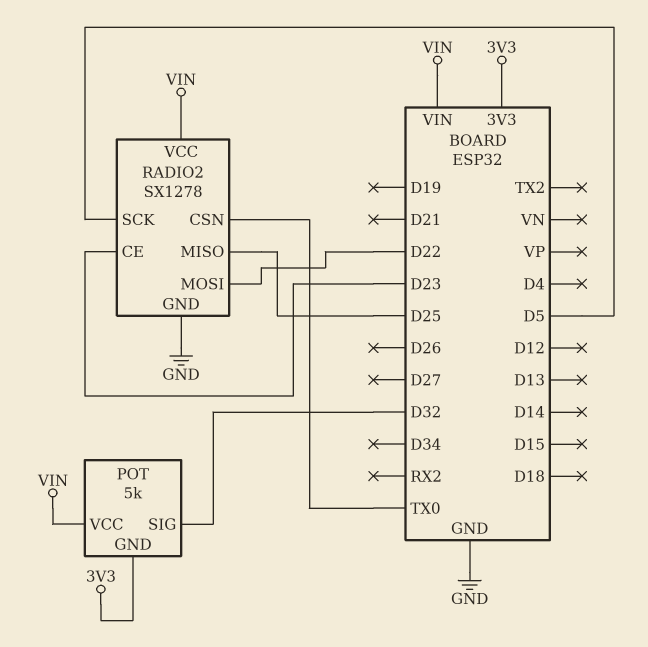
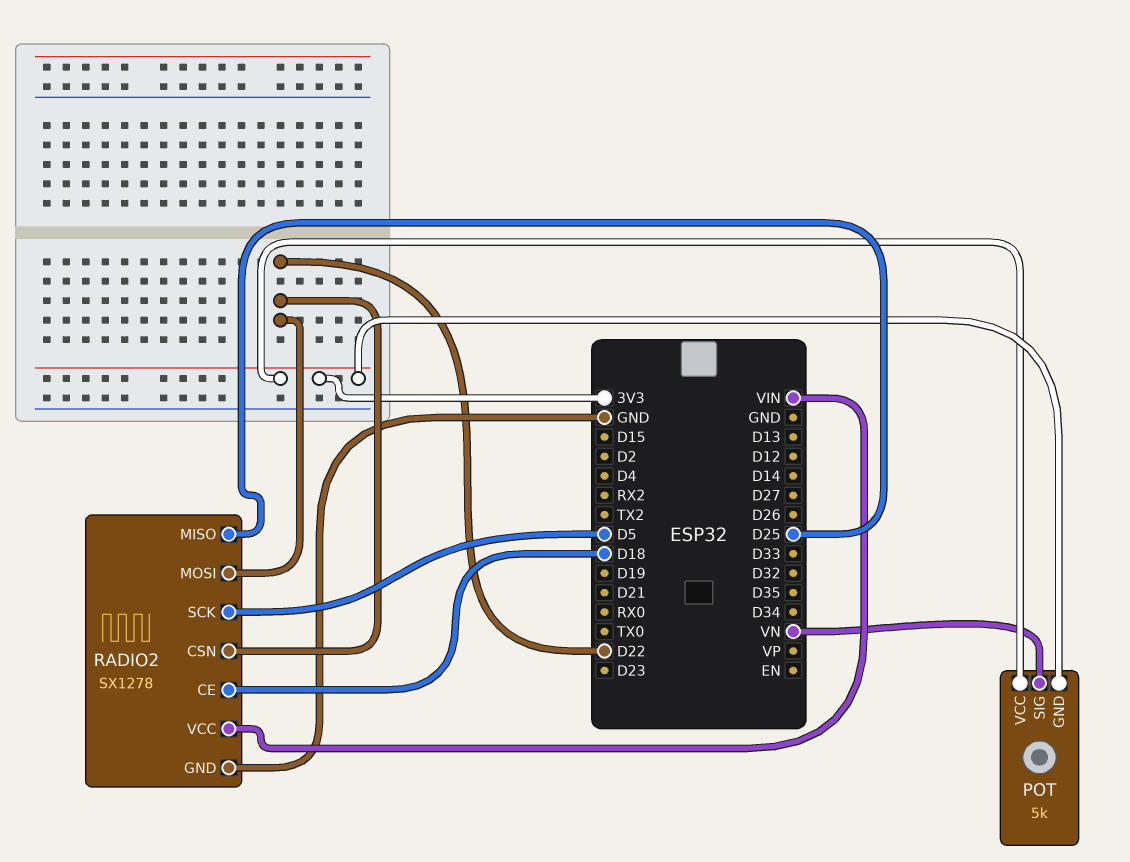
POT pin SIG: D32 -> VN
POT pin VCC: VIN -> 3V3
RADIO2 pin CE: D23 -> D18
RADIO2 pin CSN: TX0 -> D22

